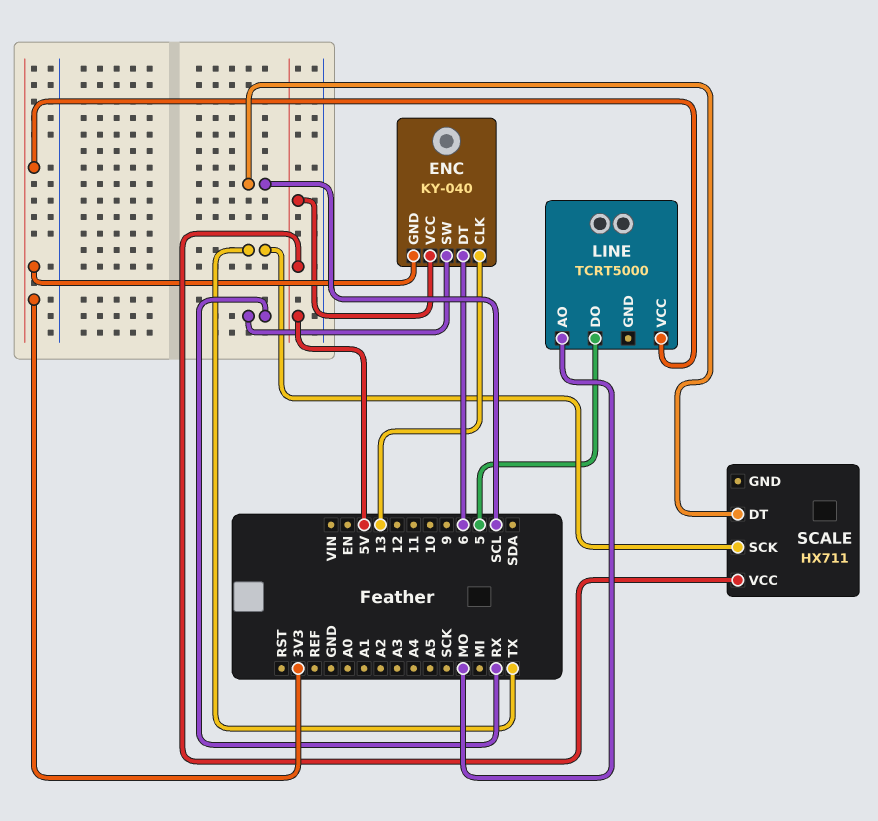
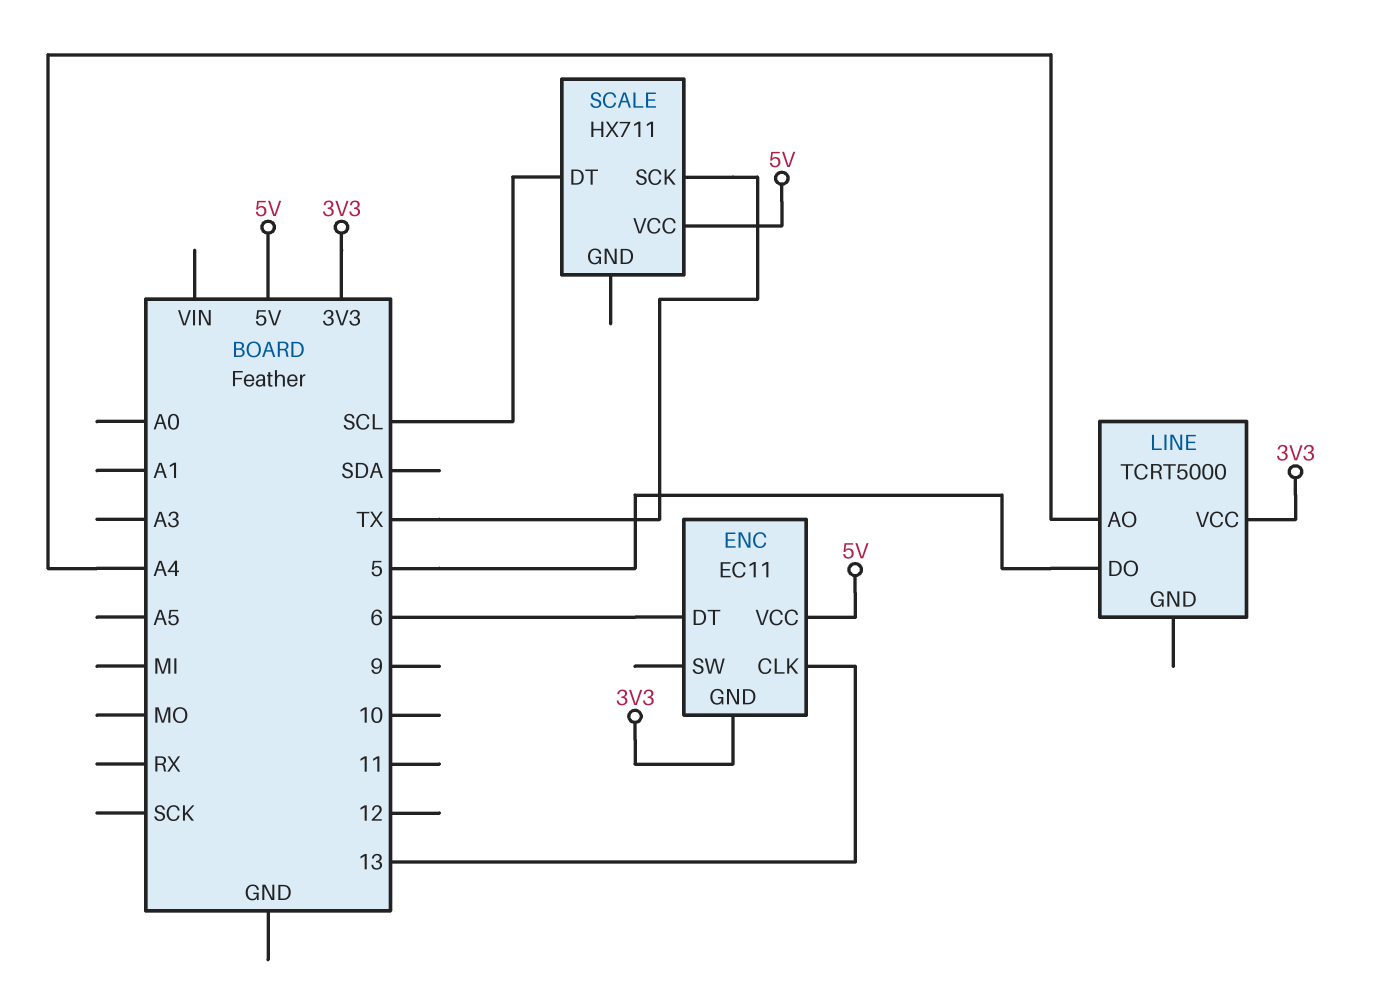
ENC: KY-040 -> EC11
ENC pin SW: RX -> none
LINE pin AO: MO -> A4

